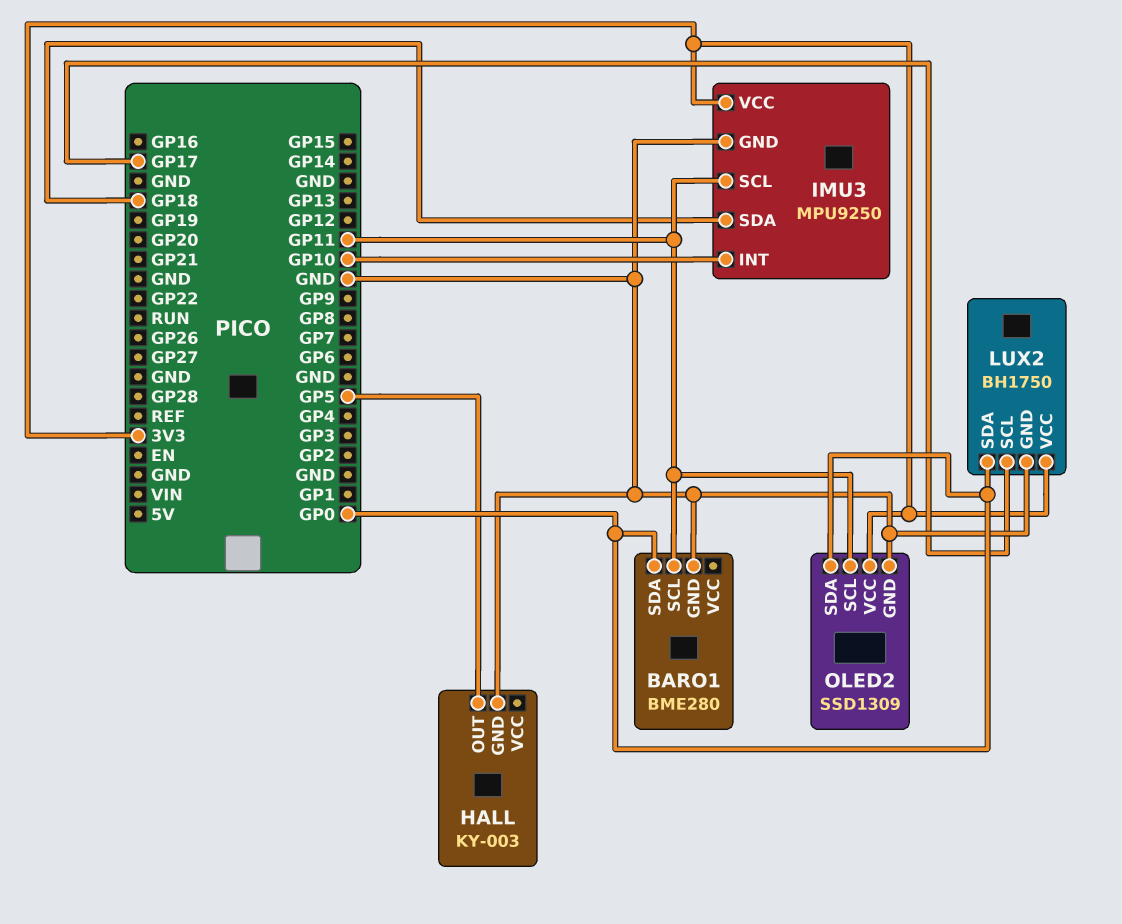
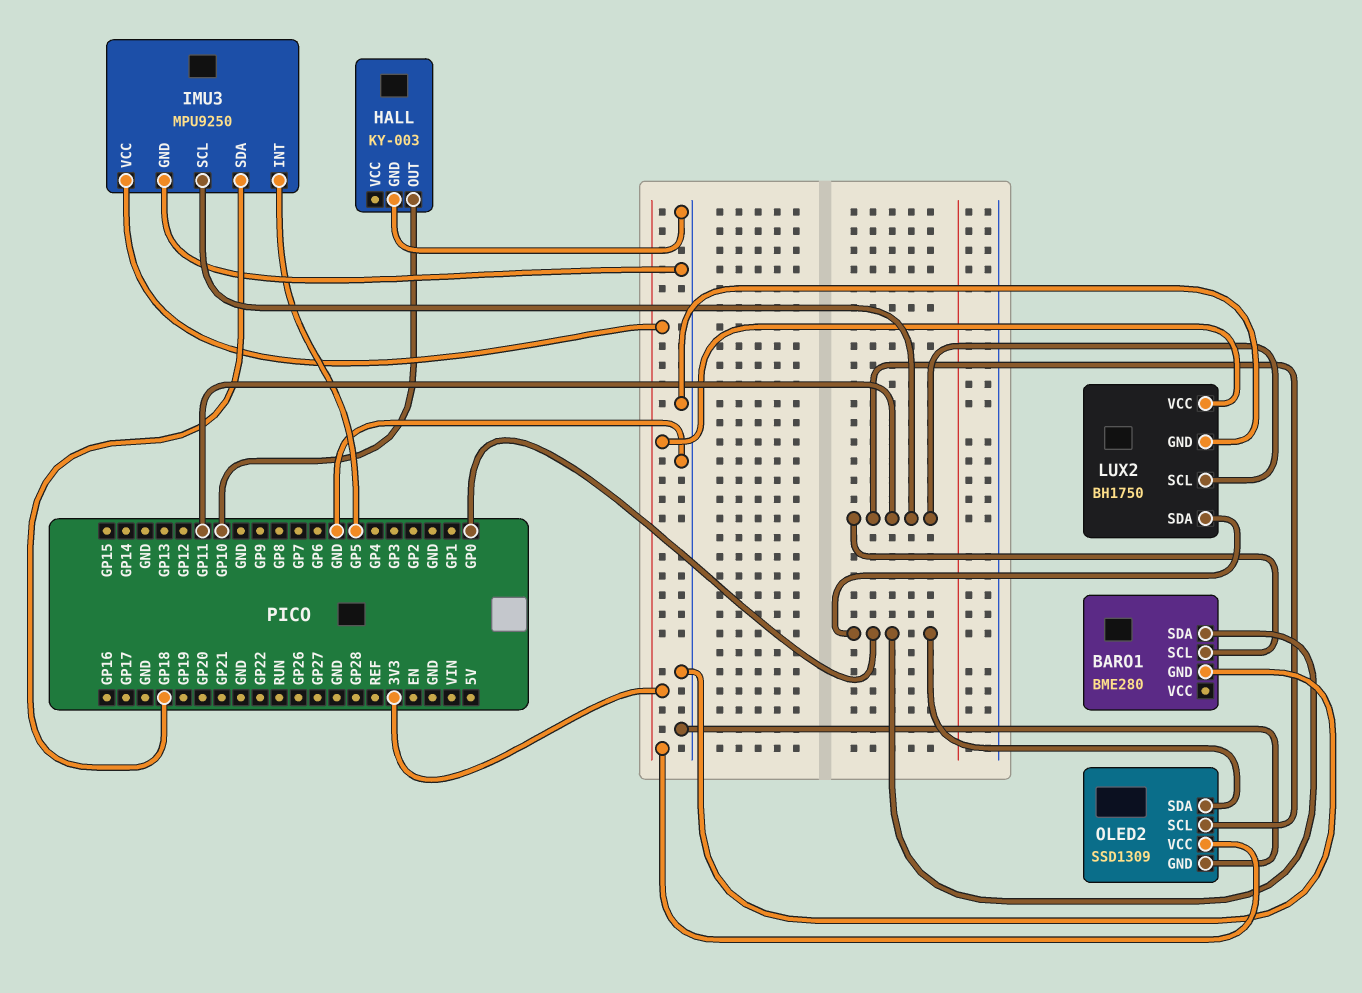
HALL pin OUT: GP5 -> GP10
IMU3 pin INT: GP10 -> GP5
LUX2 pin SCL: GP17 -> GP11

